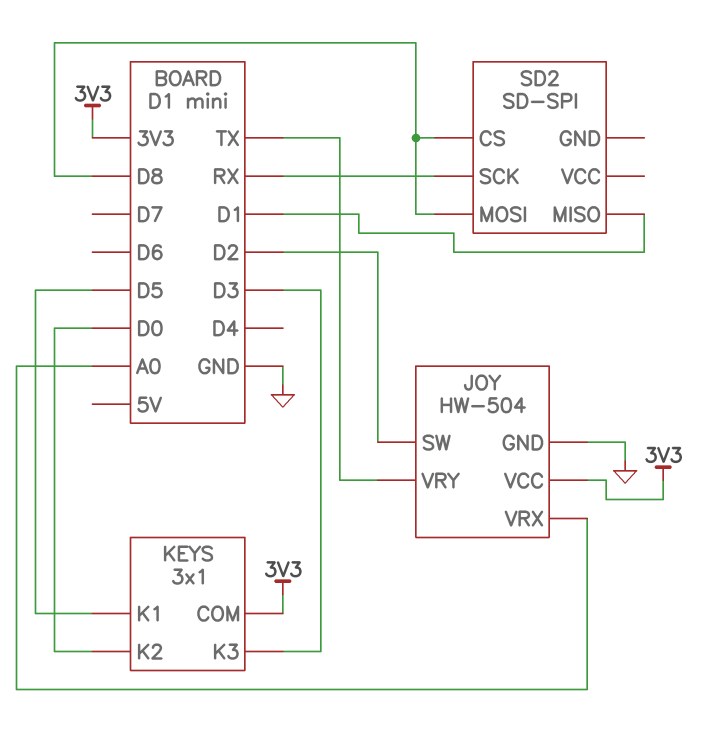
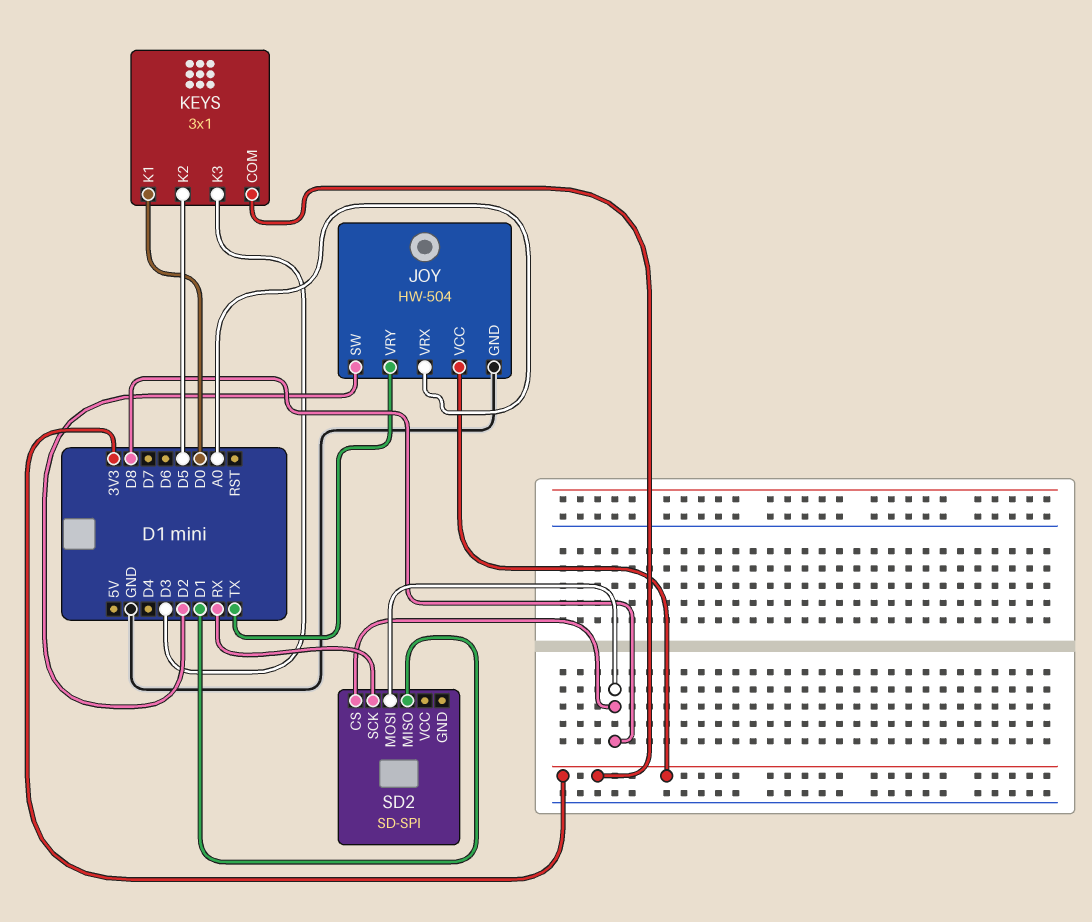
KEYS pin K1: D5 -> D0
KEYS pin K2: D0 -> D5

